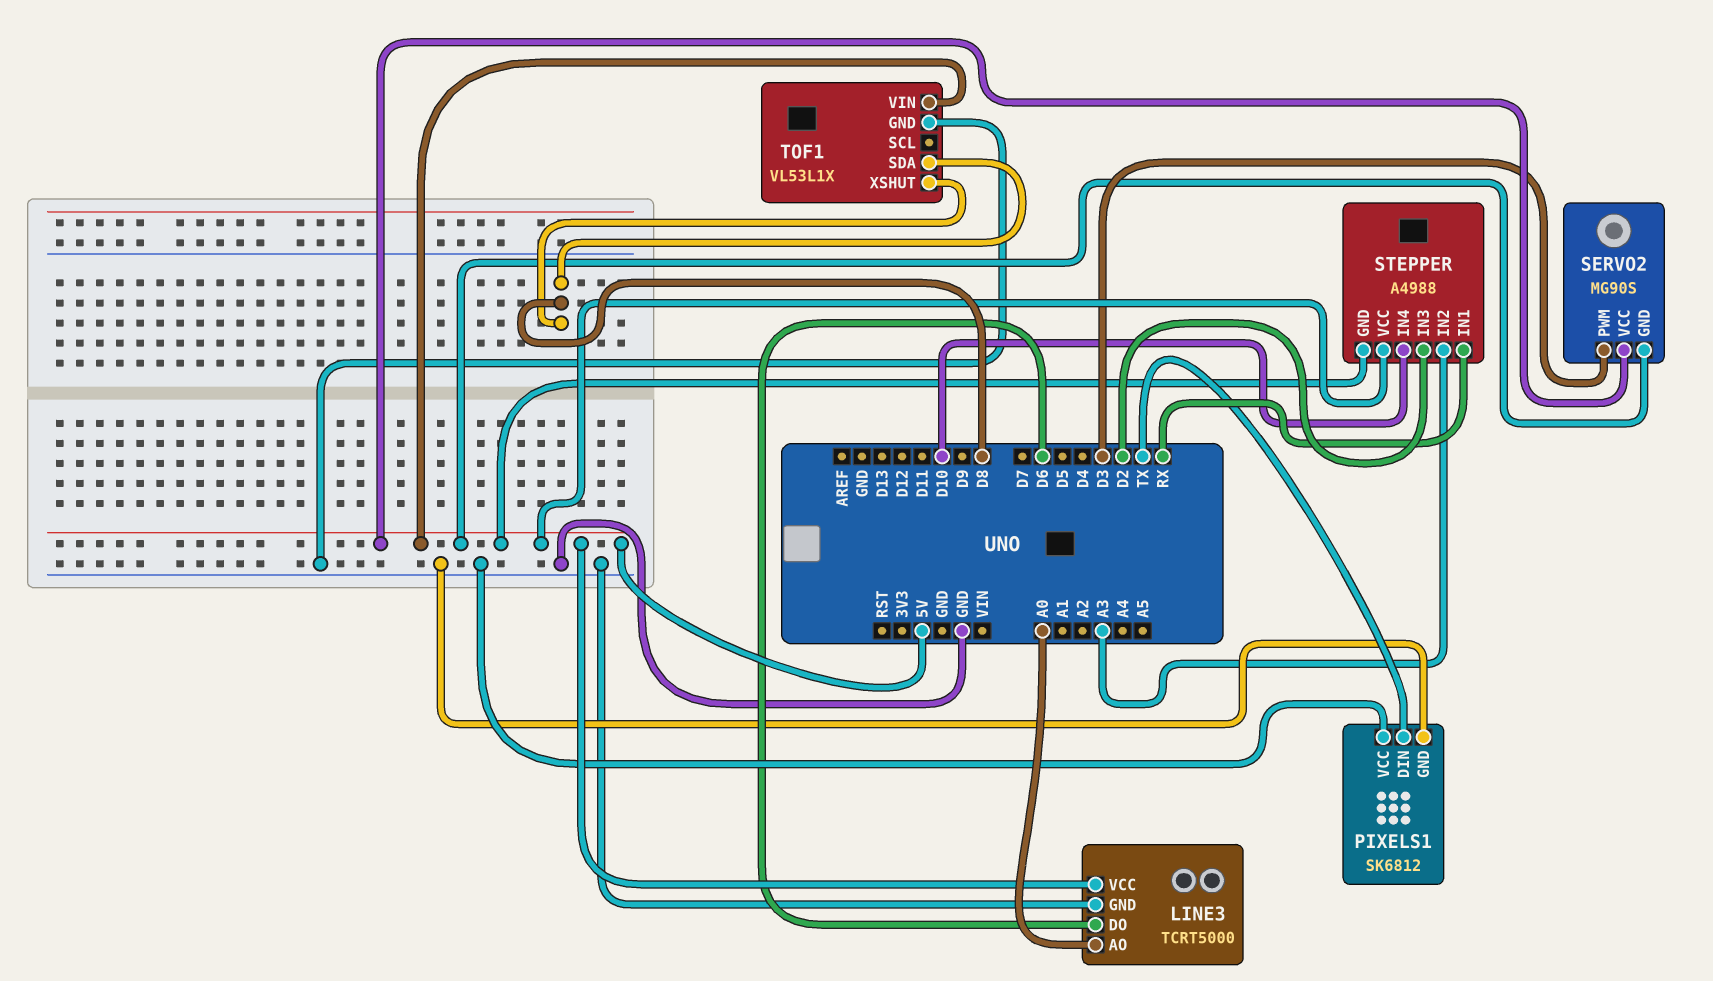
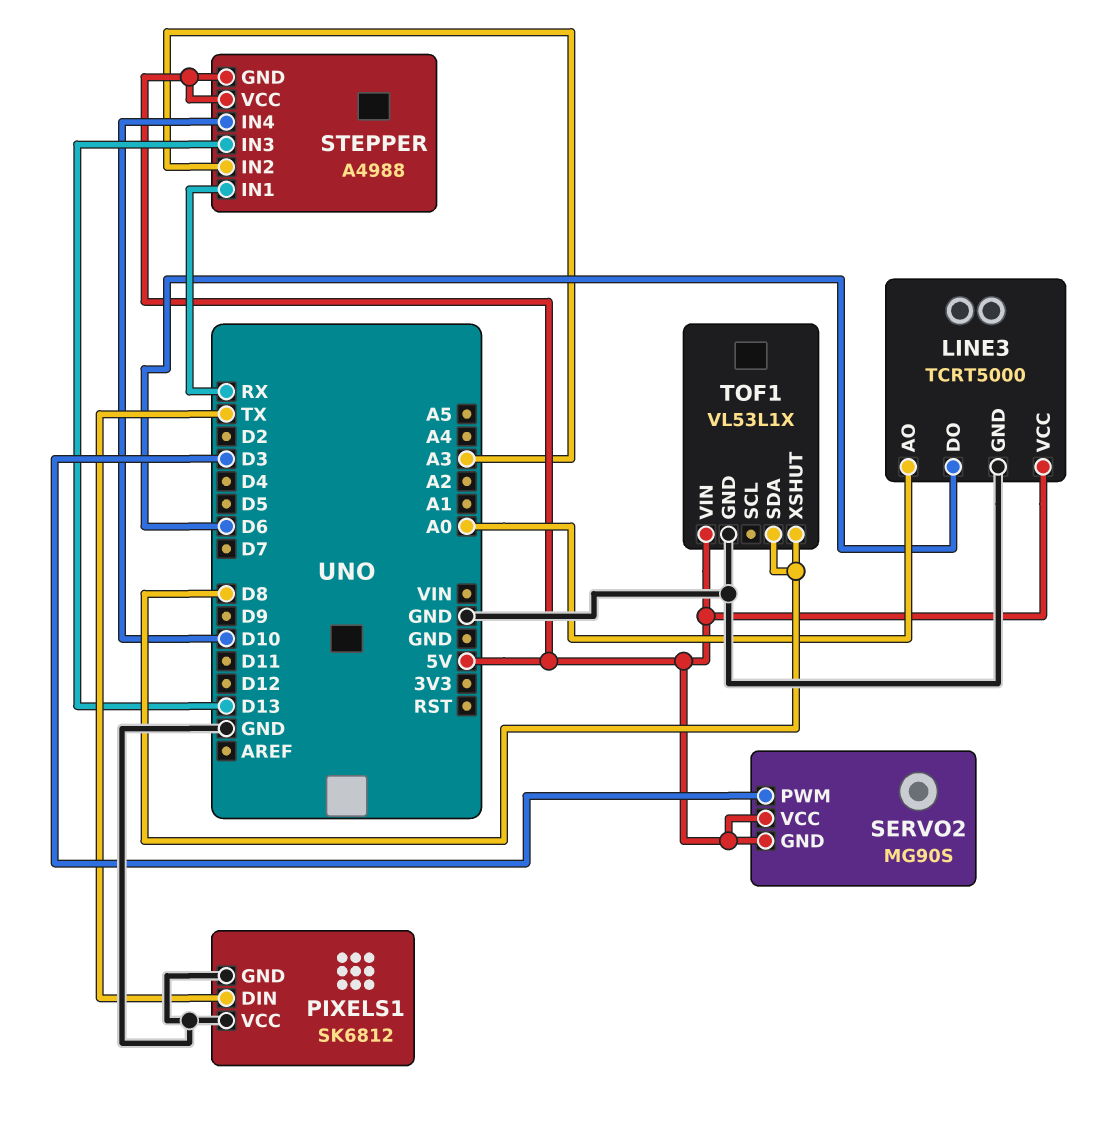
STEPPER pin IN3: D2 -> D13

